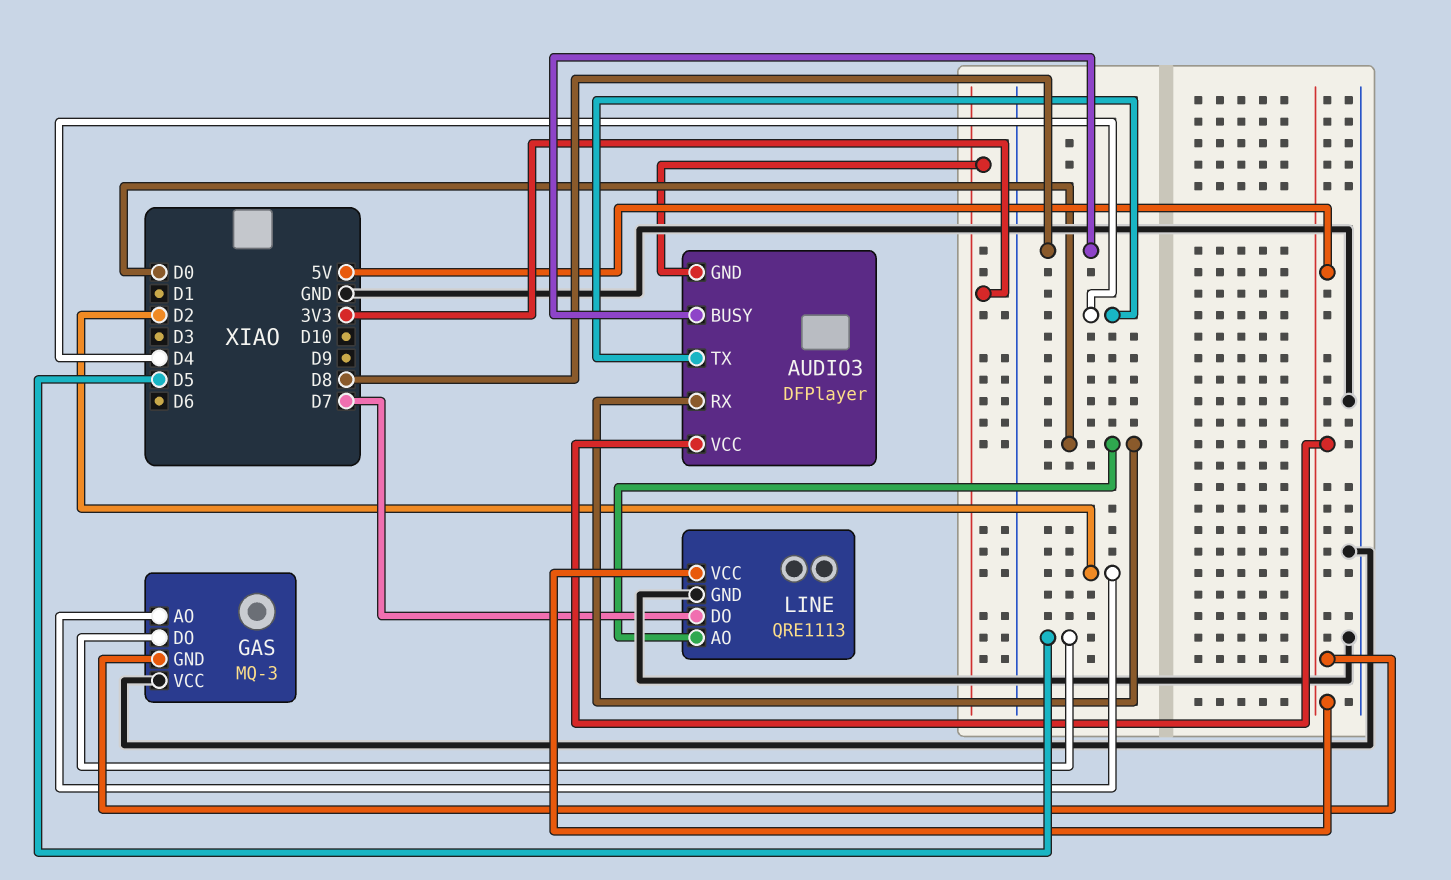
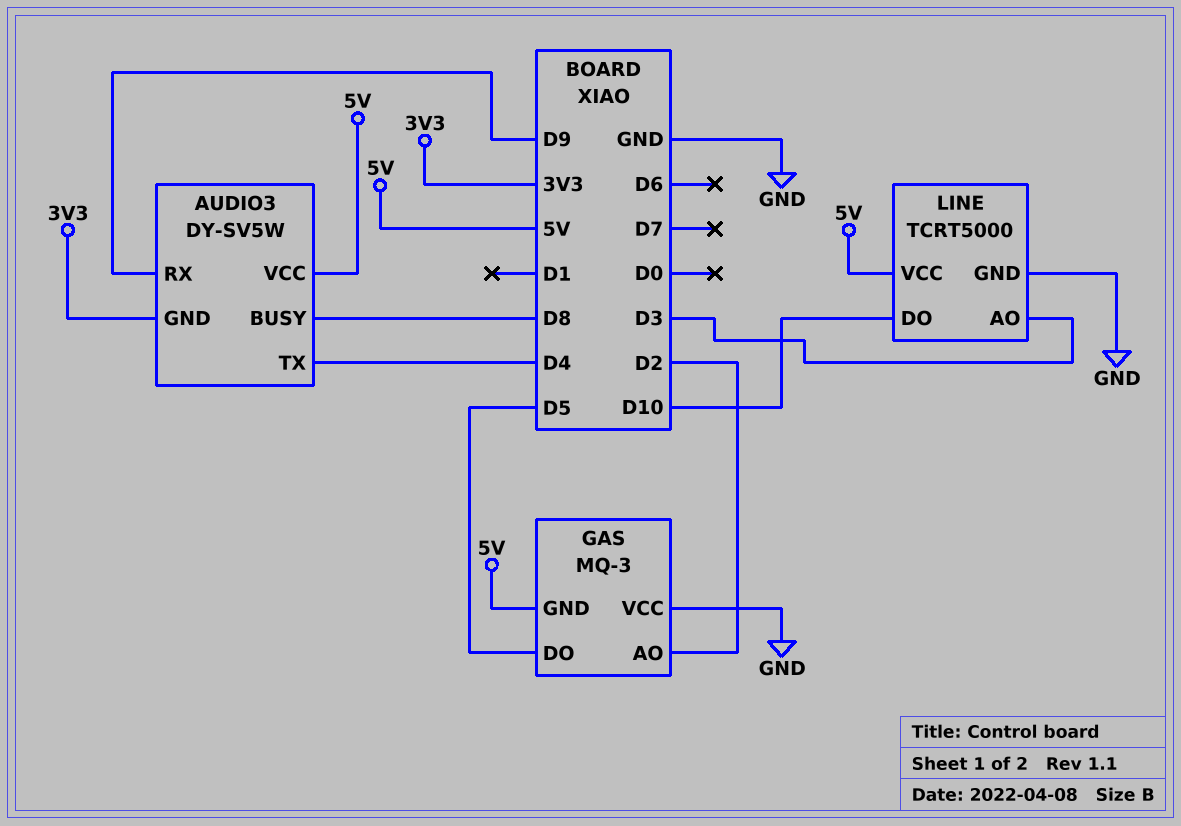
AUDIO3: DFPlayer -> DY-SV5W
AUDIO3 pin RX: D0 -> D9
LINE: QRE1113 -> TCRT5000
LINE pin AO: D0 -> D3
LINE pin DO: D7 -> D10

